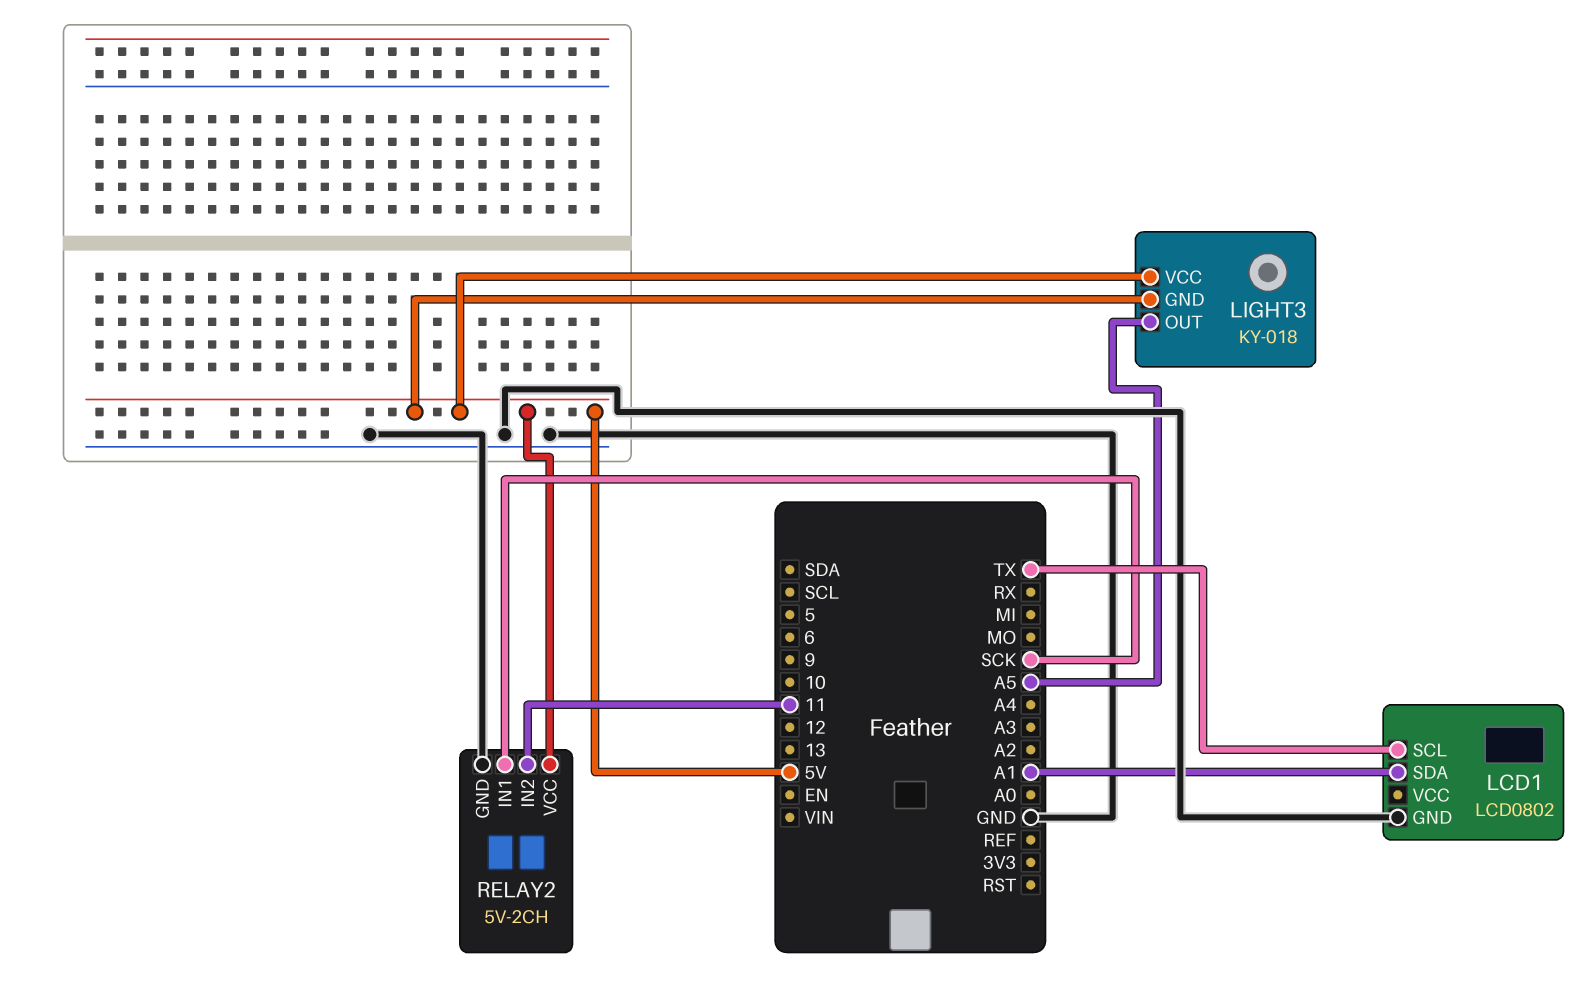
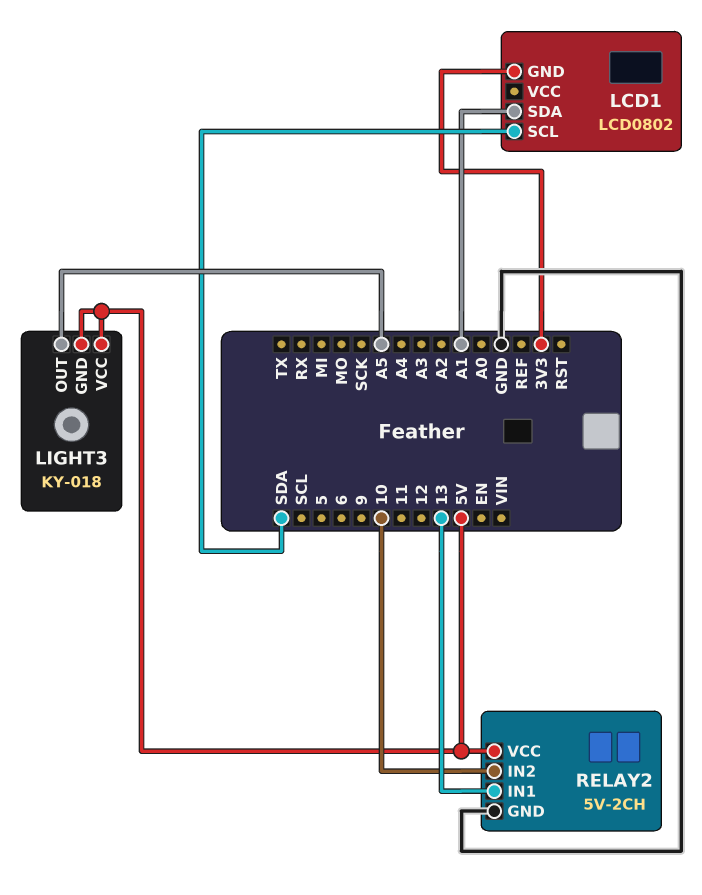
LCD1 pin GND: GND -> 3V3
LCD1 pin SCL: TX -> SDA
RELAY2 pin IN1: SCK -> 13
RELAY2 pin IN2: 11 -> 10

